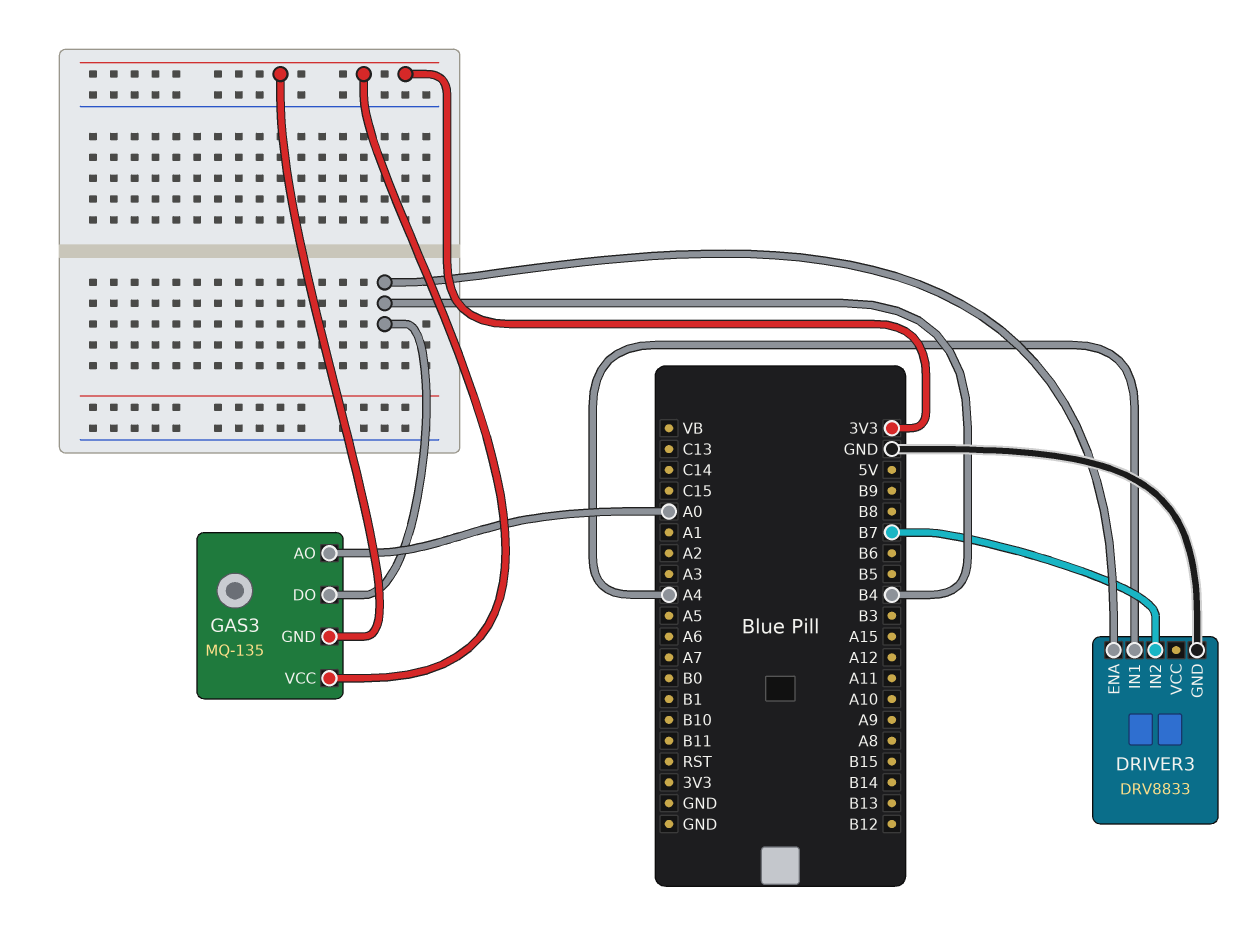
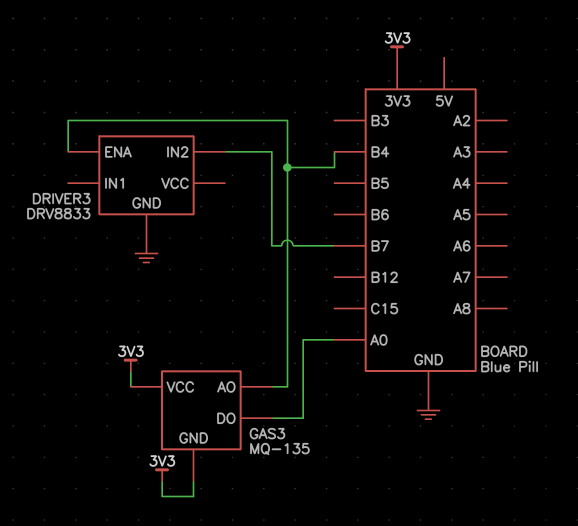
DRIVER3 pin IN1: A4 -> none
GAS3 pin AO: A0 -> B4
GAS3 pin DO: B4 -> A0

